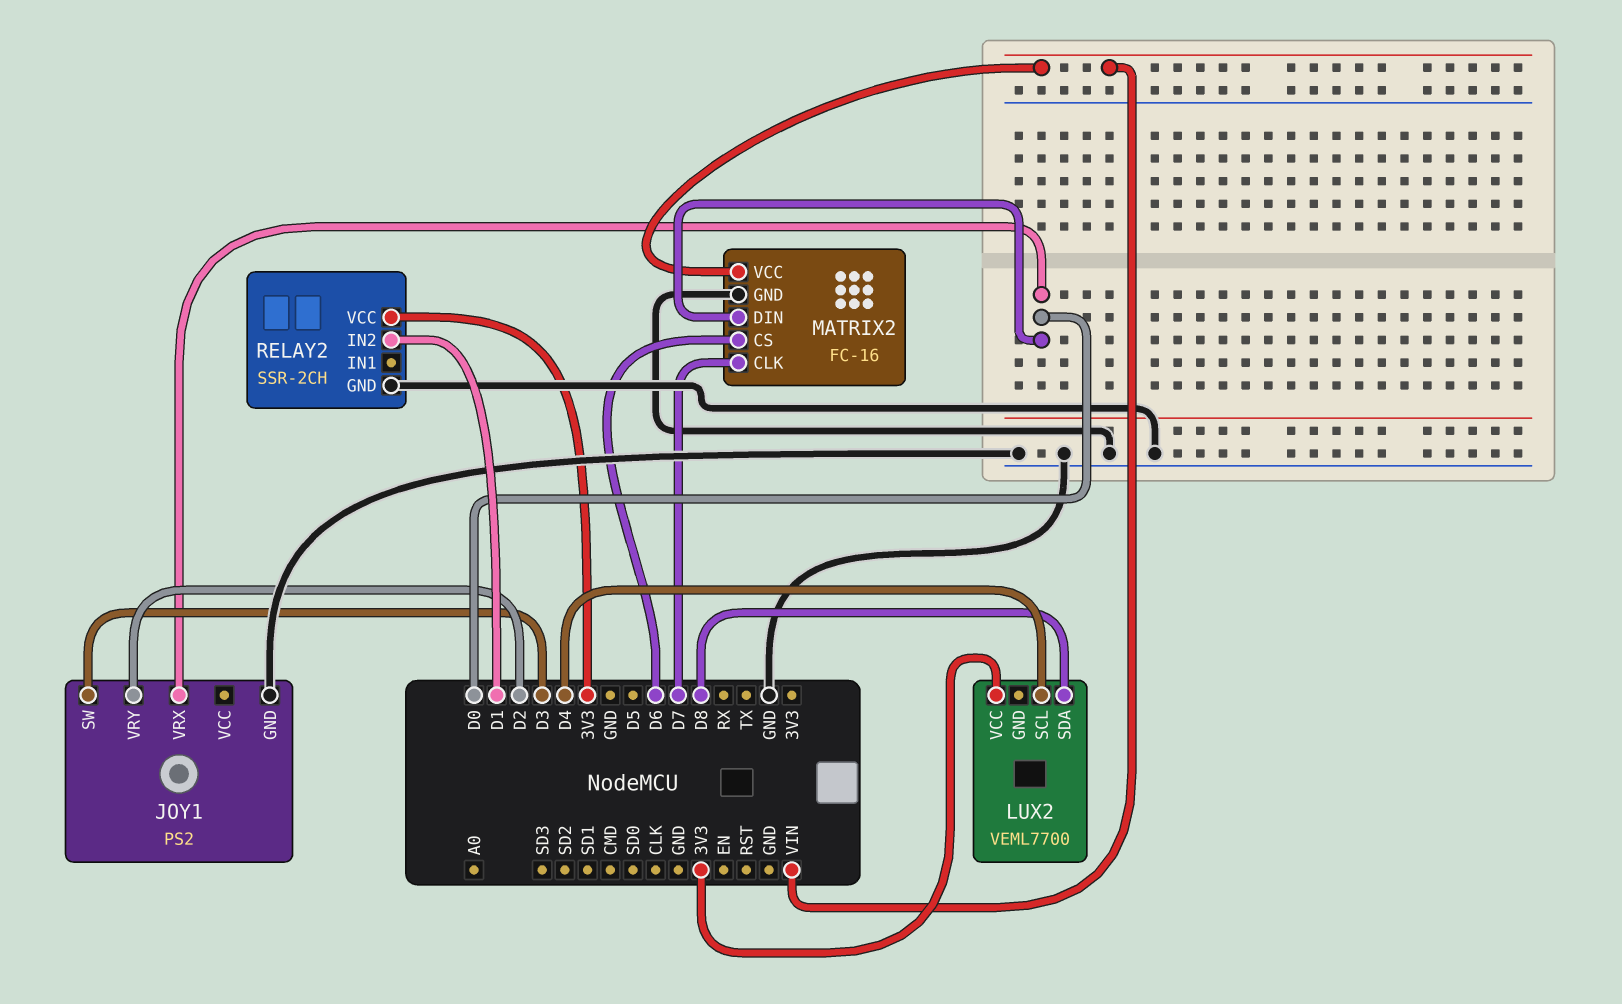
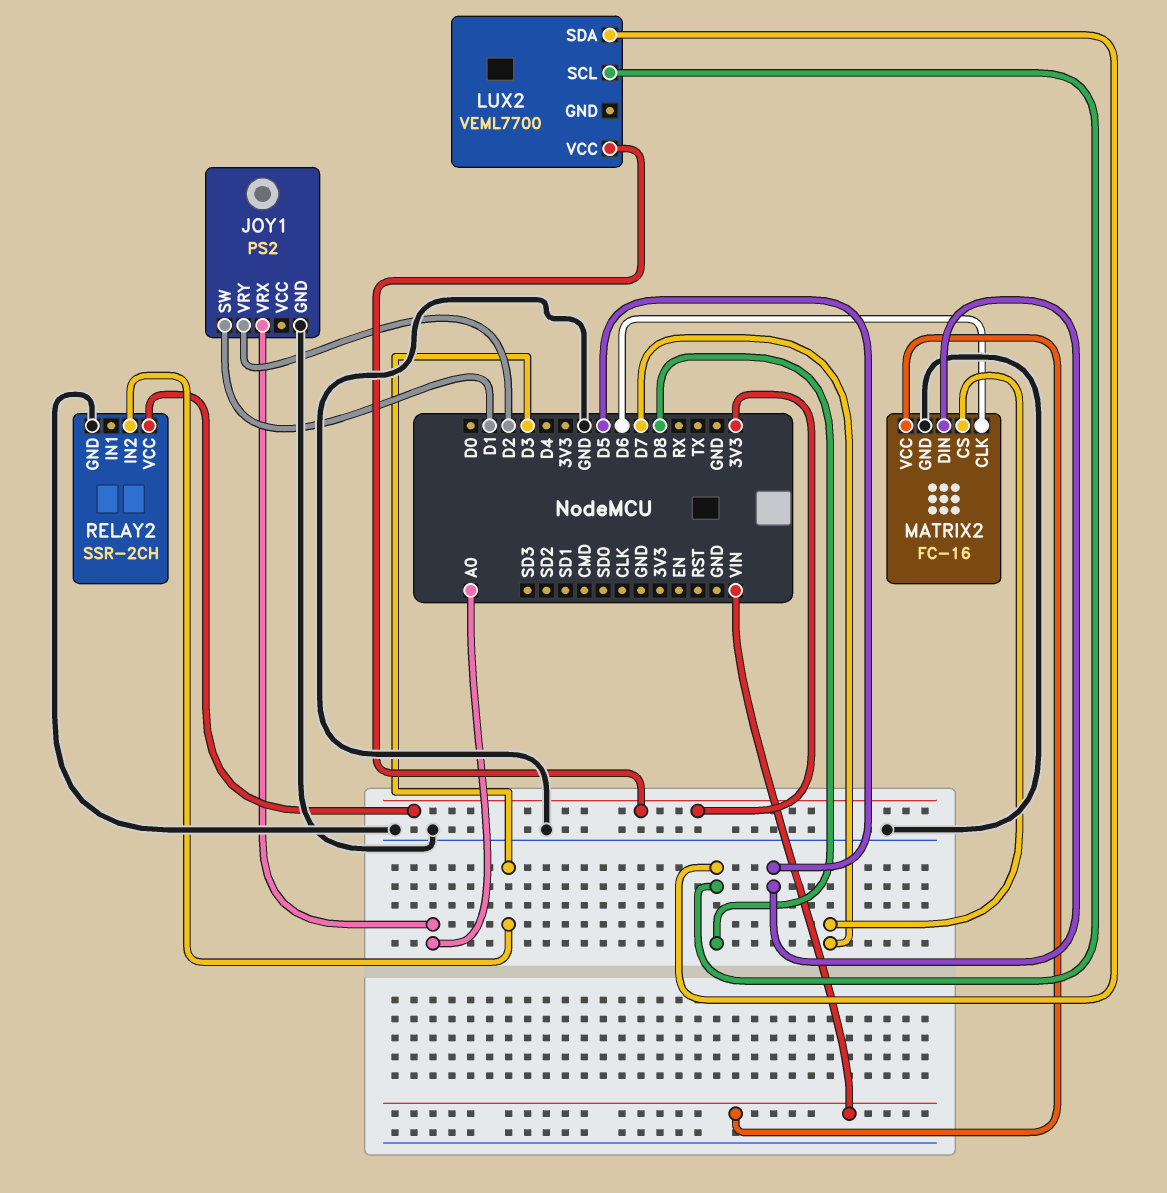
JOY1 pin SW: D3 -> D1
JOY1 pin VRX: D0 -> A0
LUX2 pin SCL: D4 -> D8
MATRIX2 pin CLK: D7 -> D6
MATRIX2 pin CS: D6 -> D7
MATRIX2 pin DIN: D0 -> D5
RELAY2 pin IN2: D1 -> D3

